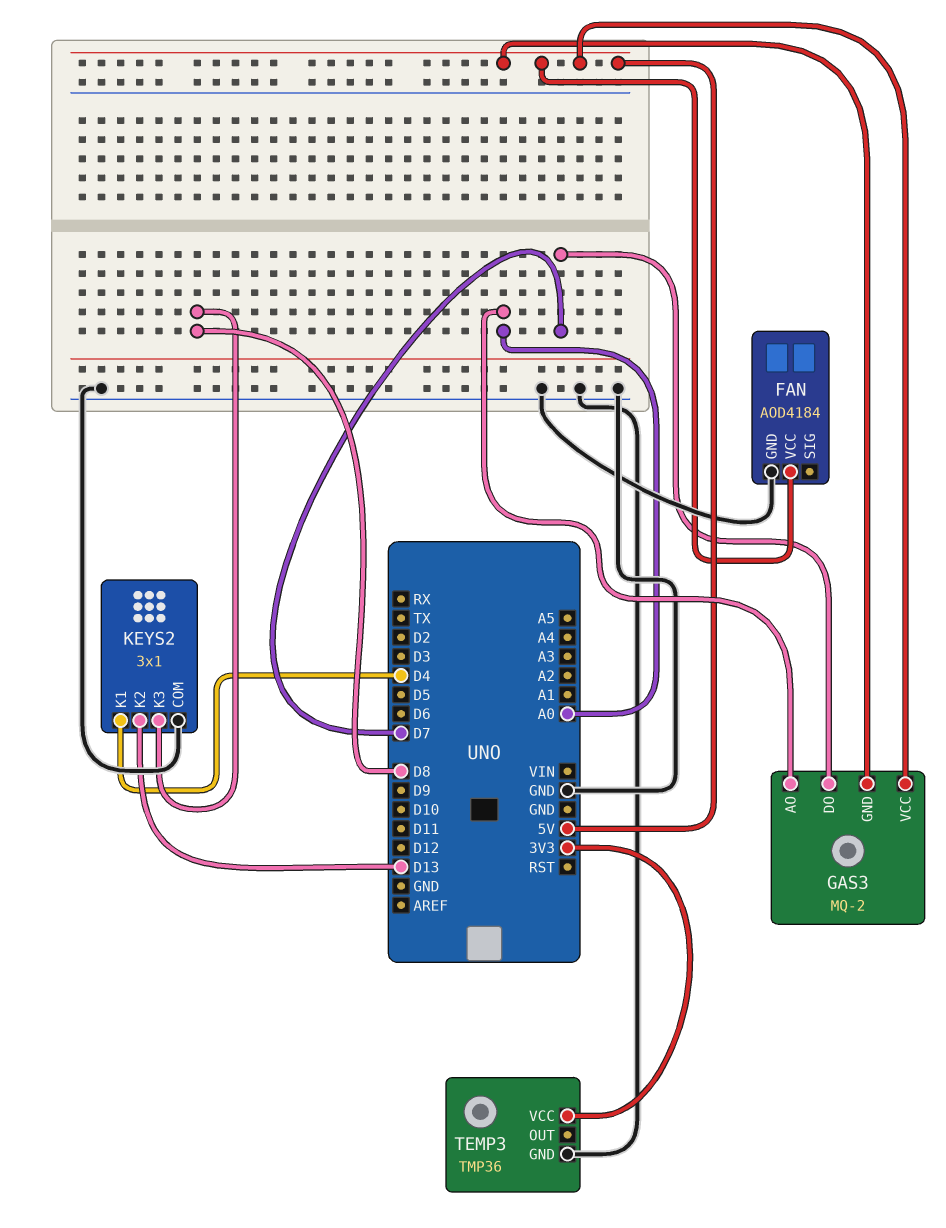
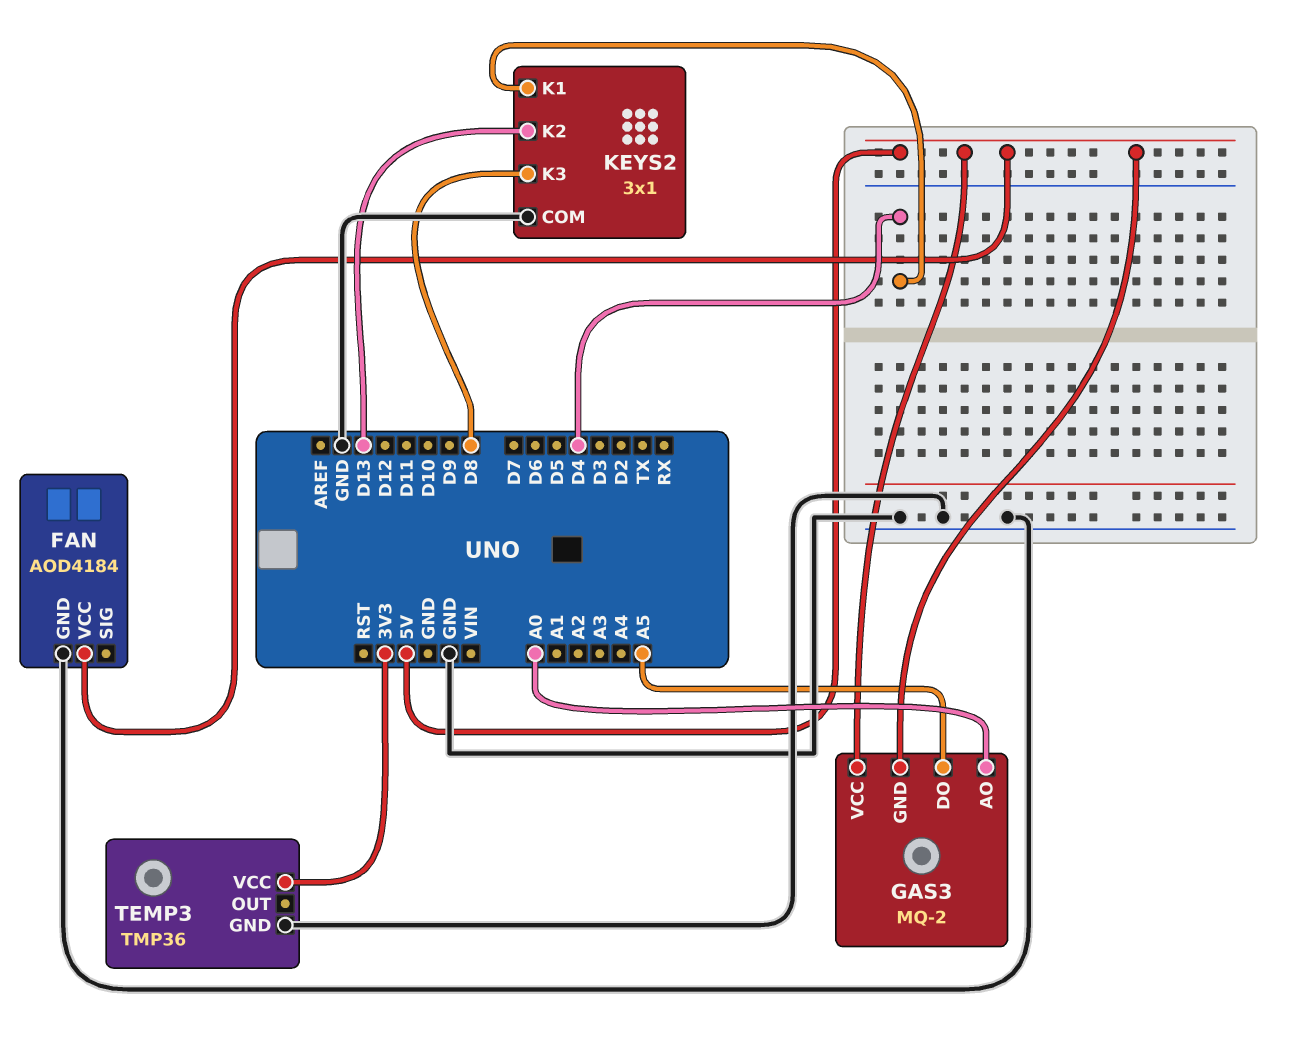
GAS3 pin DO: D7 -> A5

